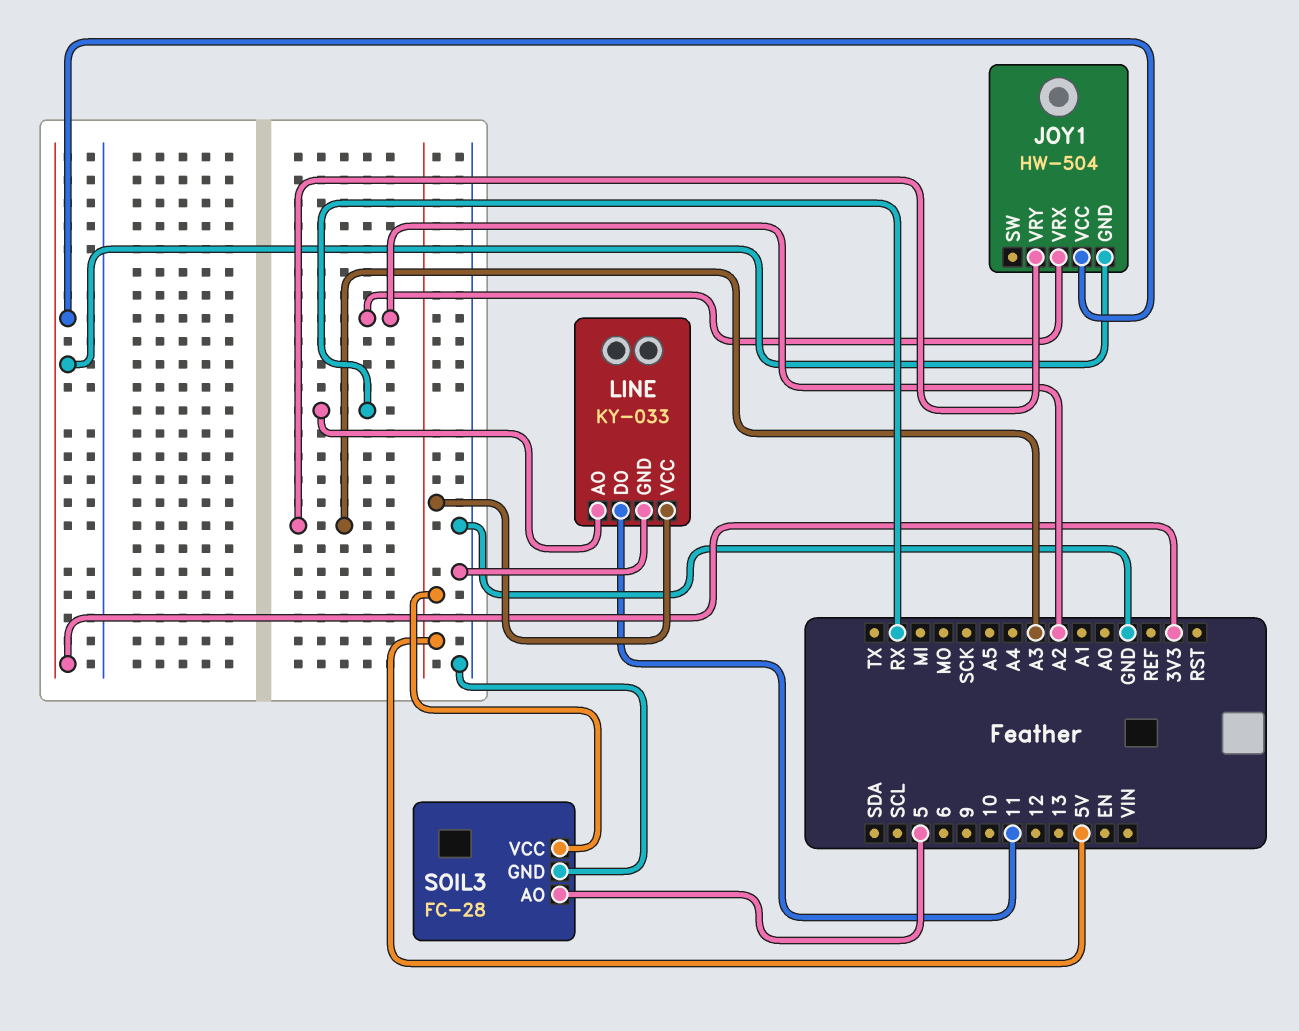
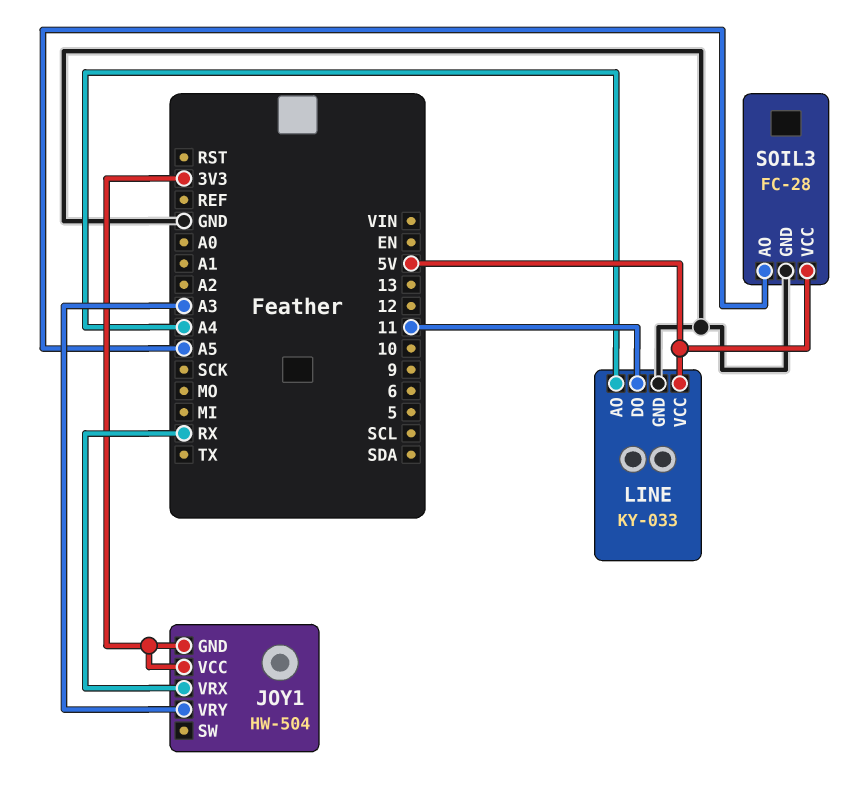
JOY1 pin VRX: A2 -> RX
LINE pin AO: RX -> A4
SOIL3 pin AO: 5 -> A5

